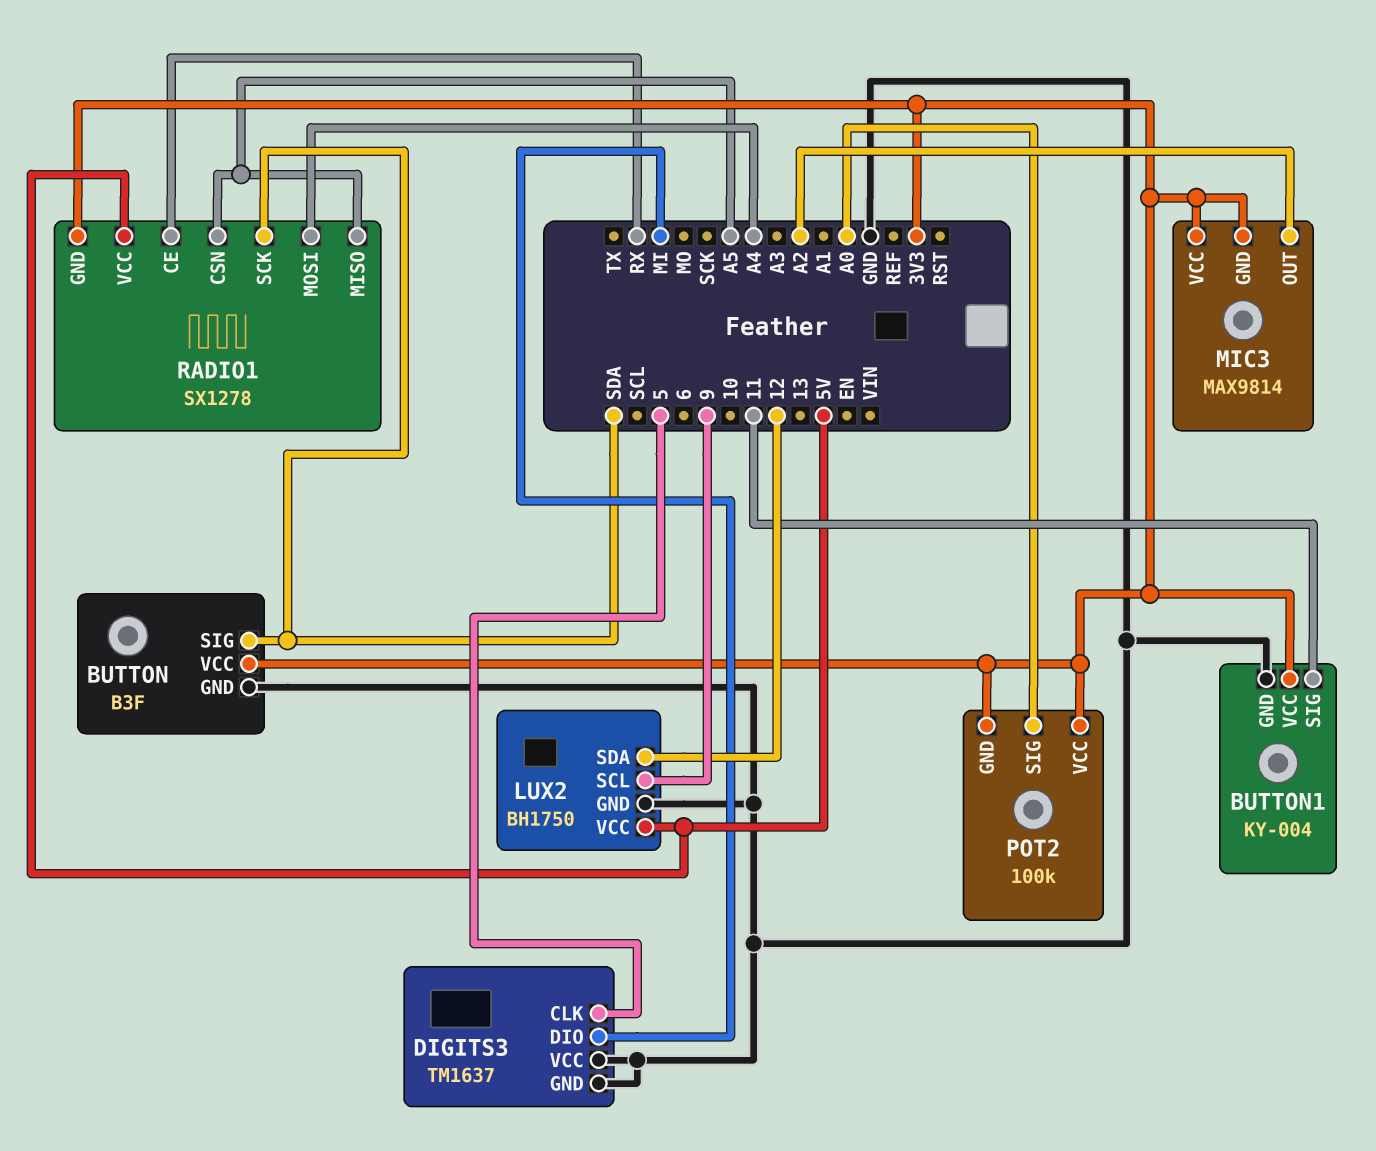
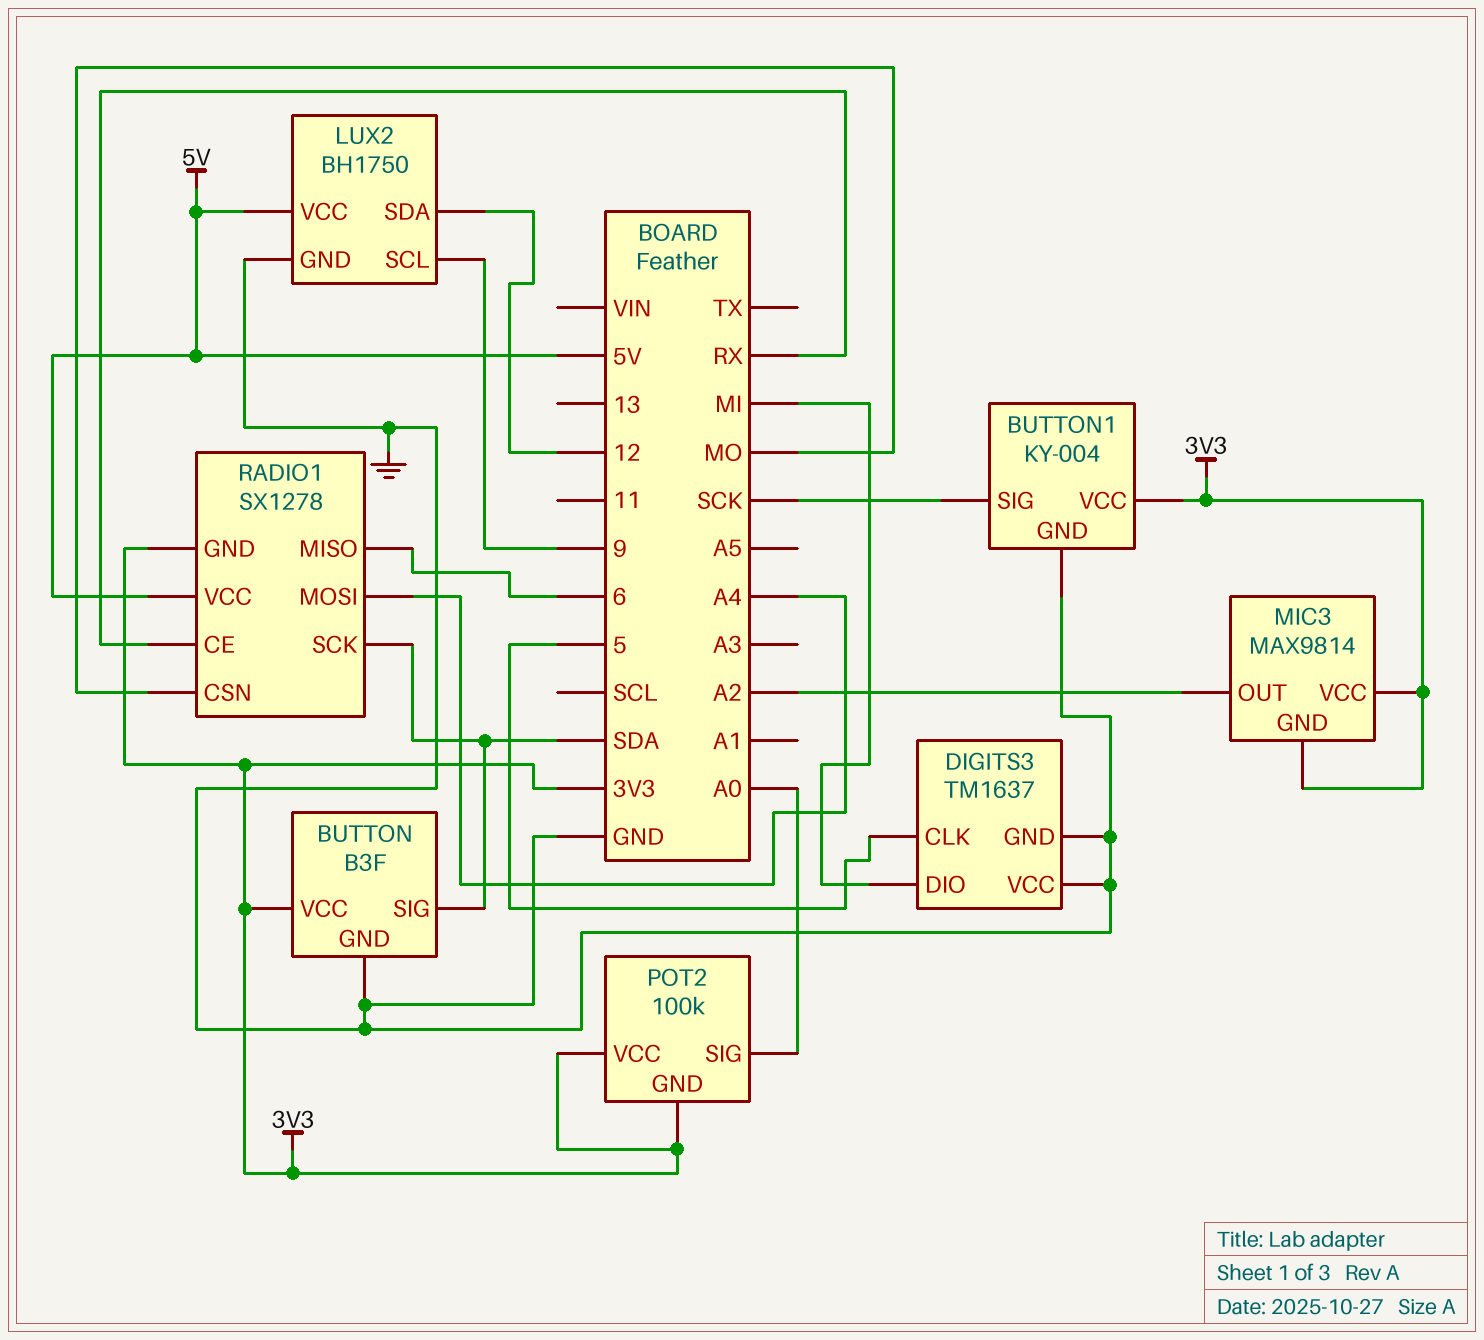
BUTTON1 pin SIG: 11 -> SCK
RADIO1 pin CSN: A5 -> MO
RADIO1 pin MISO: A5 -> 6

